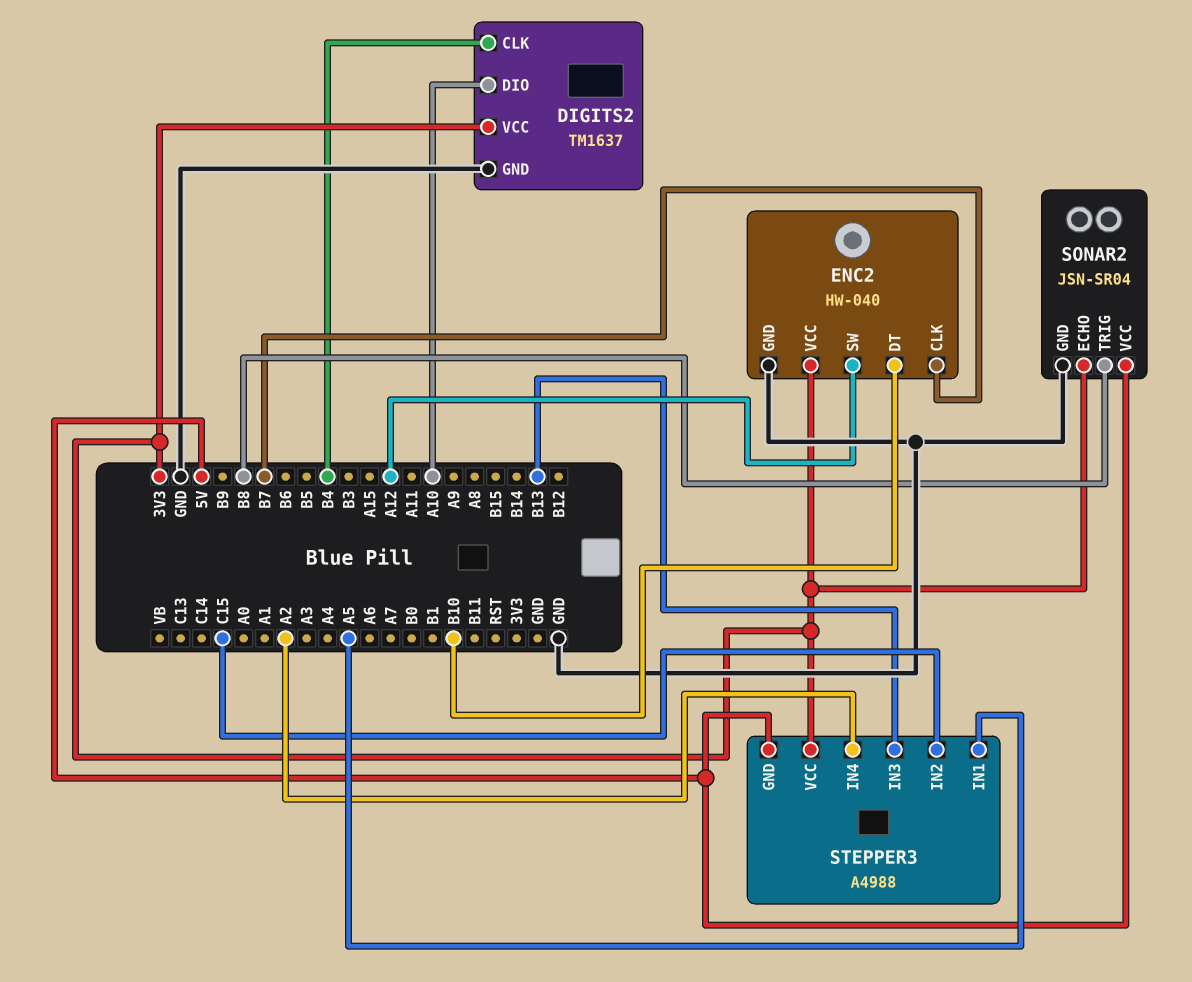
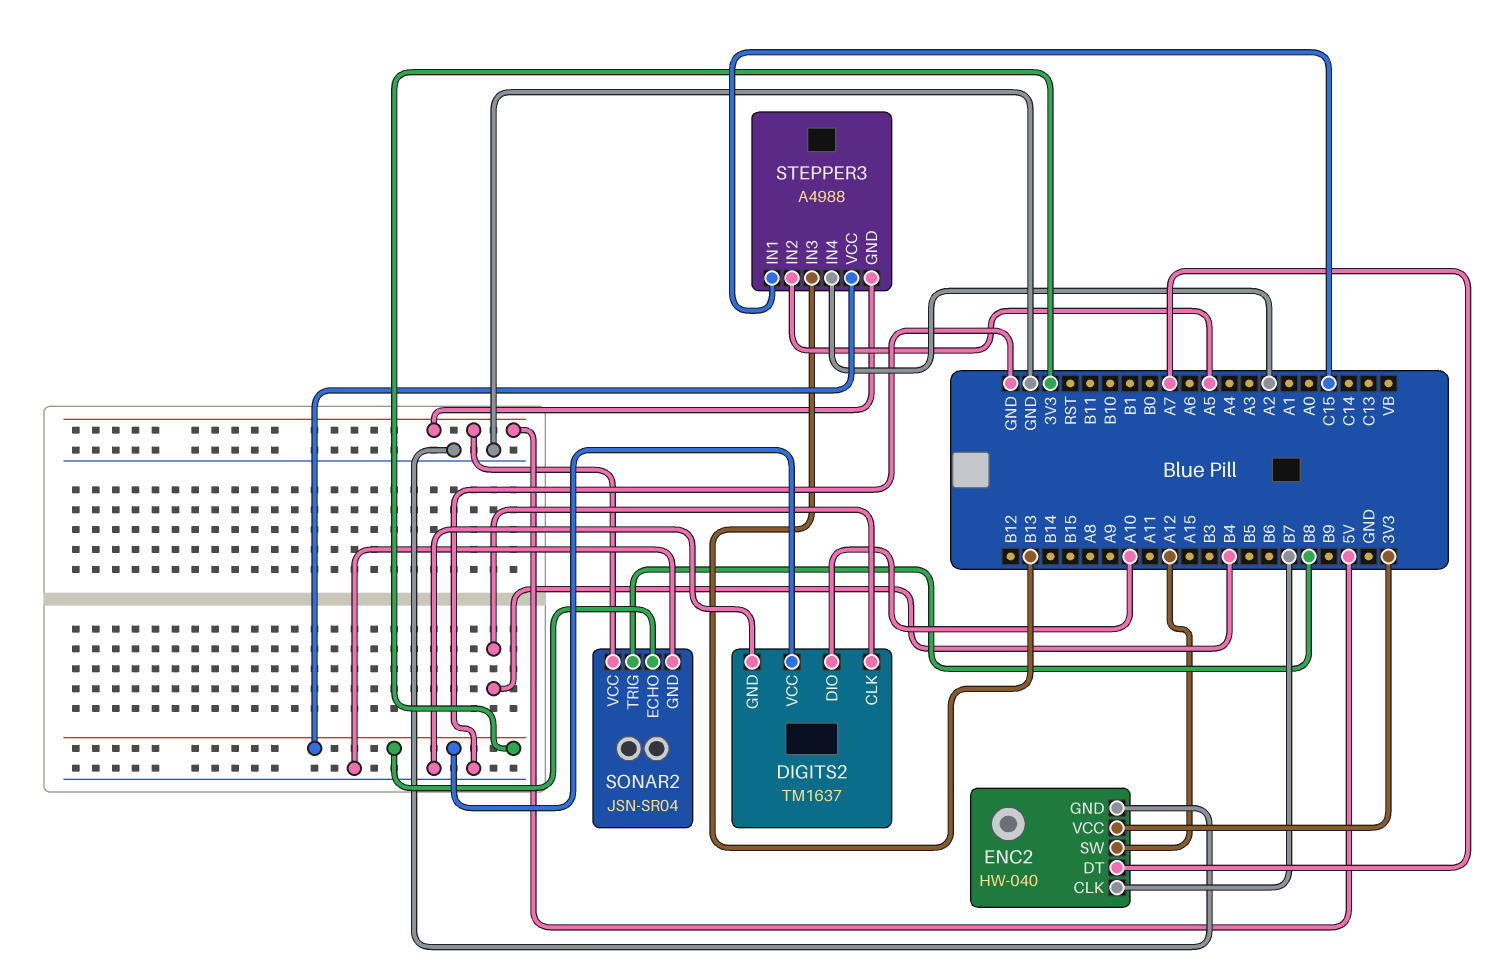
ENC2 pin DT: B10 -> A7
STEPPER3 pin IN1: A5 -> C15
STEPPER3 pin IN2: C15 -> A5

